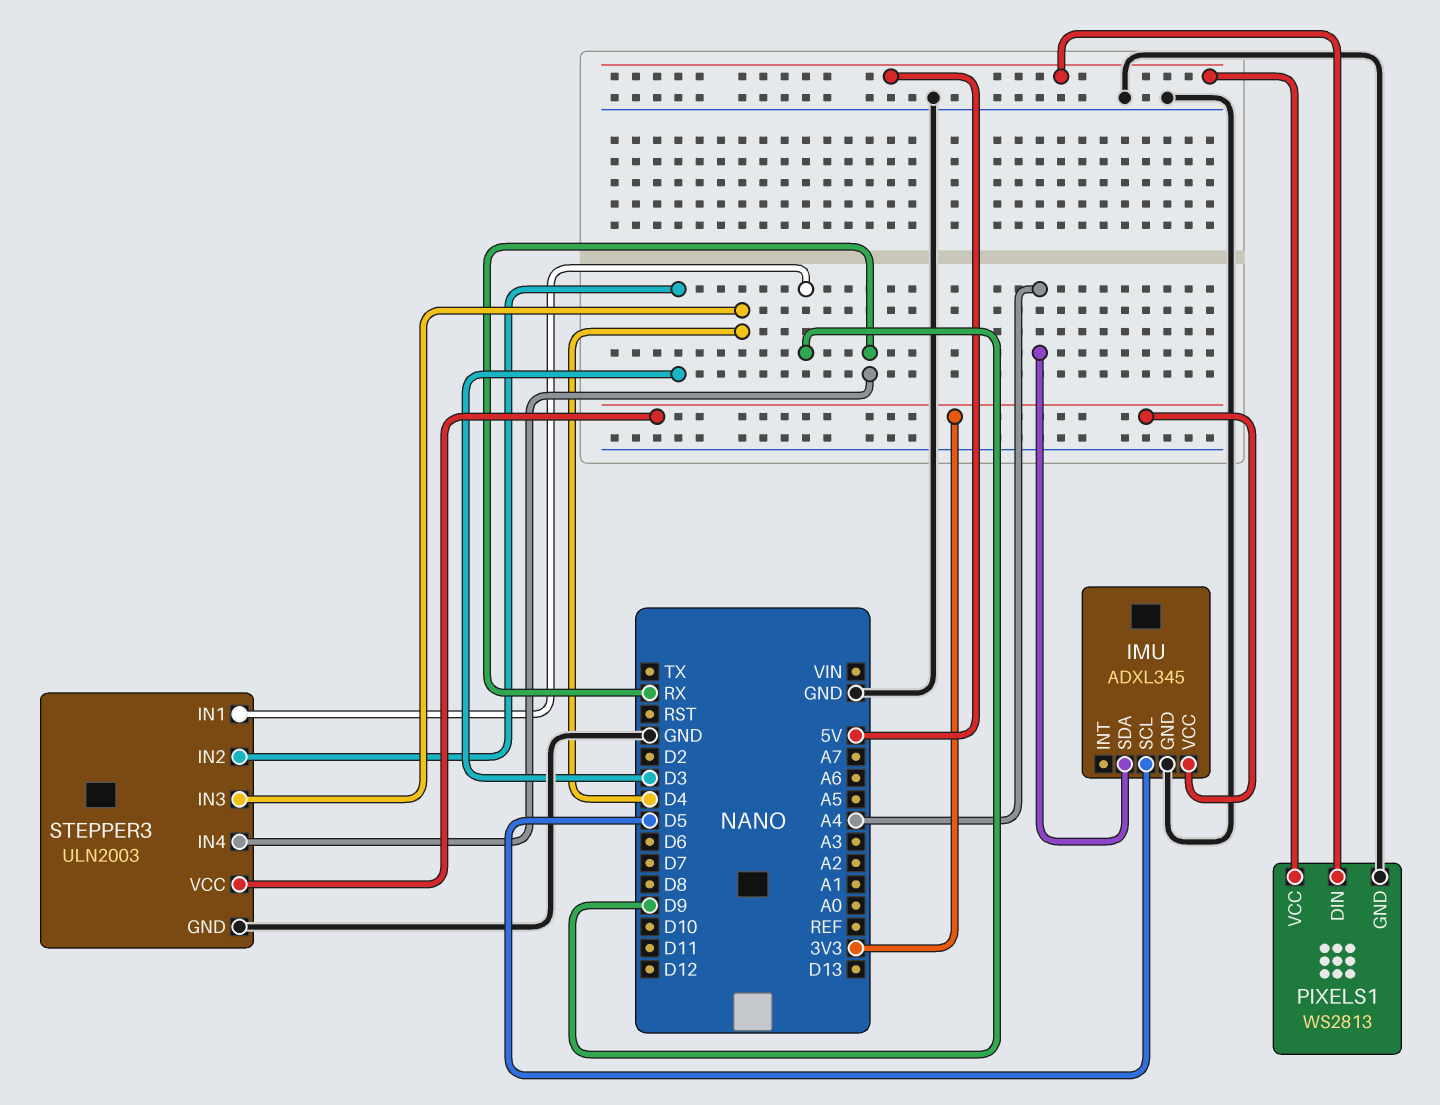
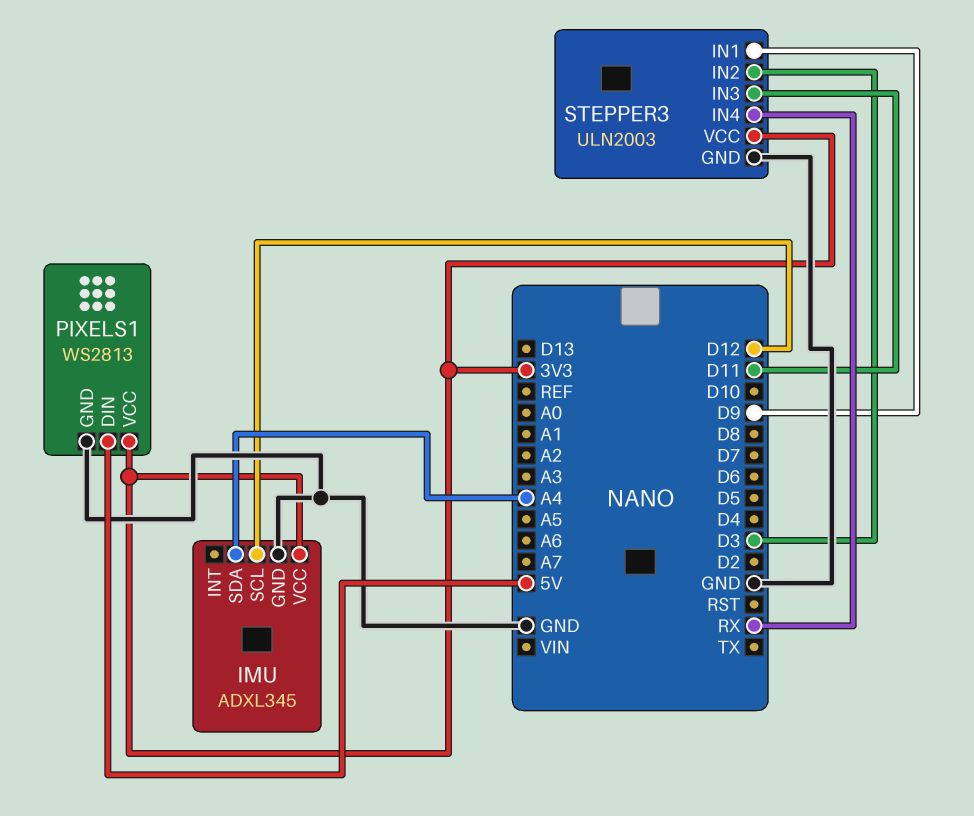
IMU pin SCL: D5 -> D12
PIXELS1 pin VCC: 5V -> 3V3
STEPPER3 pin IN3: D4 -> D11

